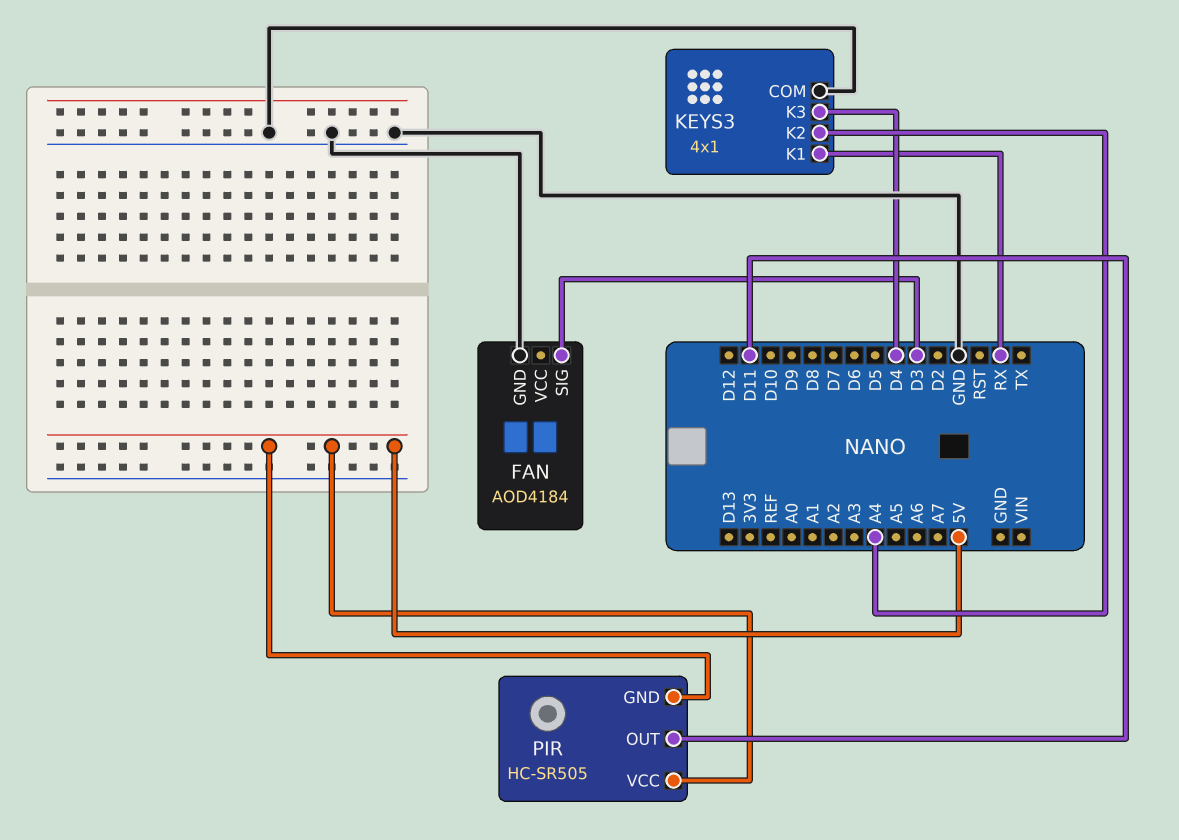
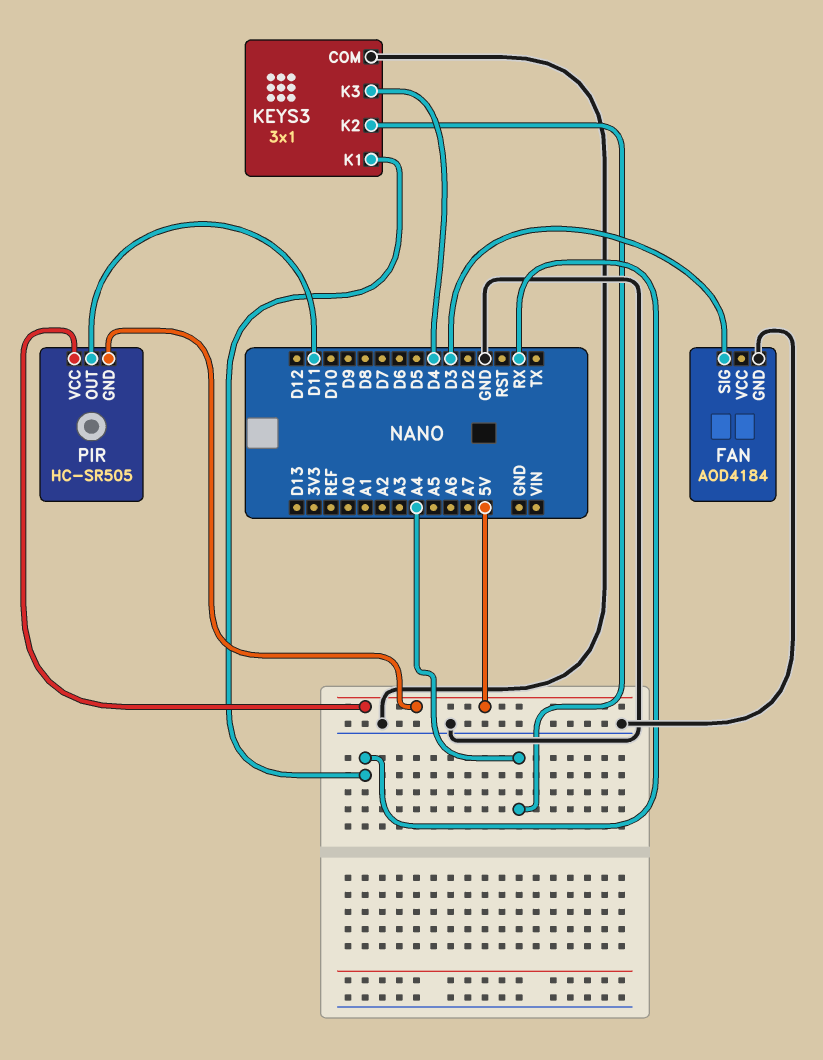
KEYS3: 4x1 -> 3x1

